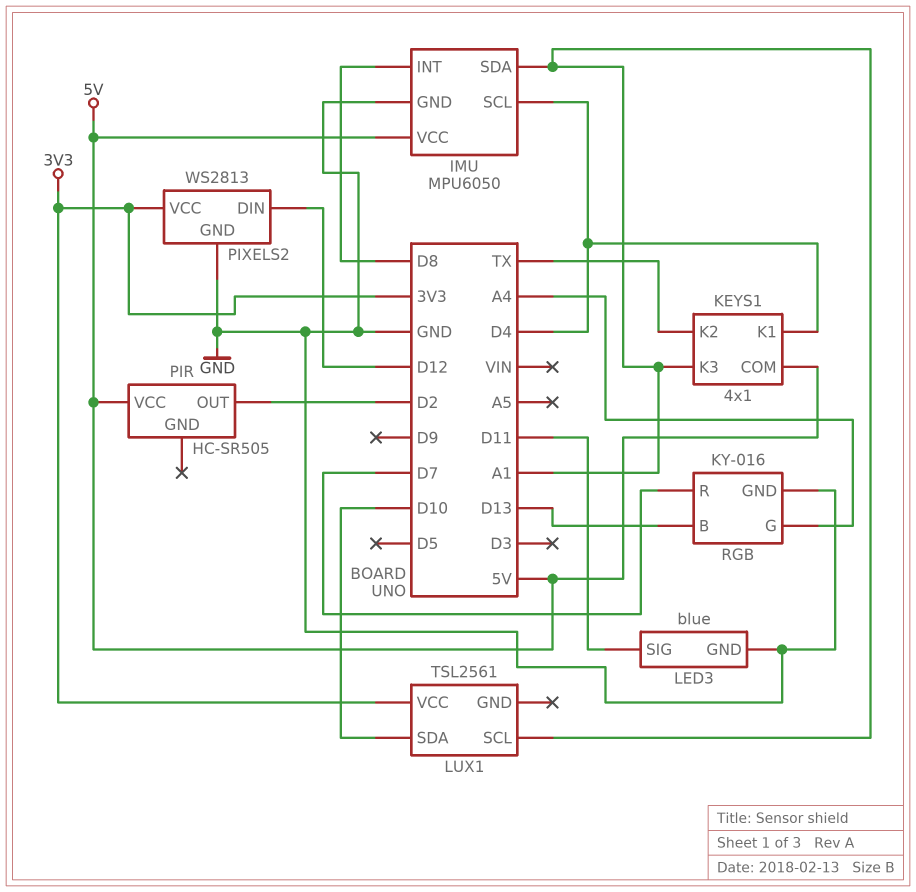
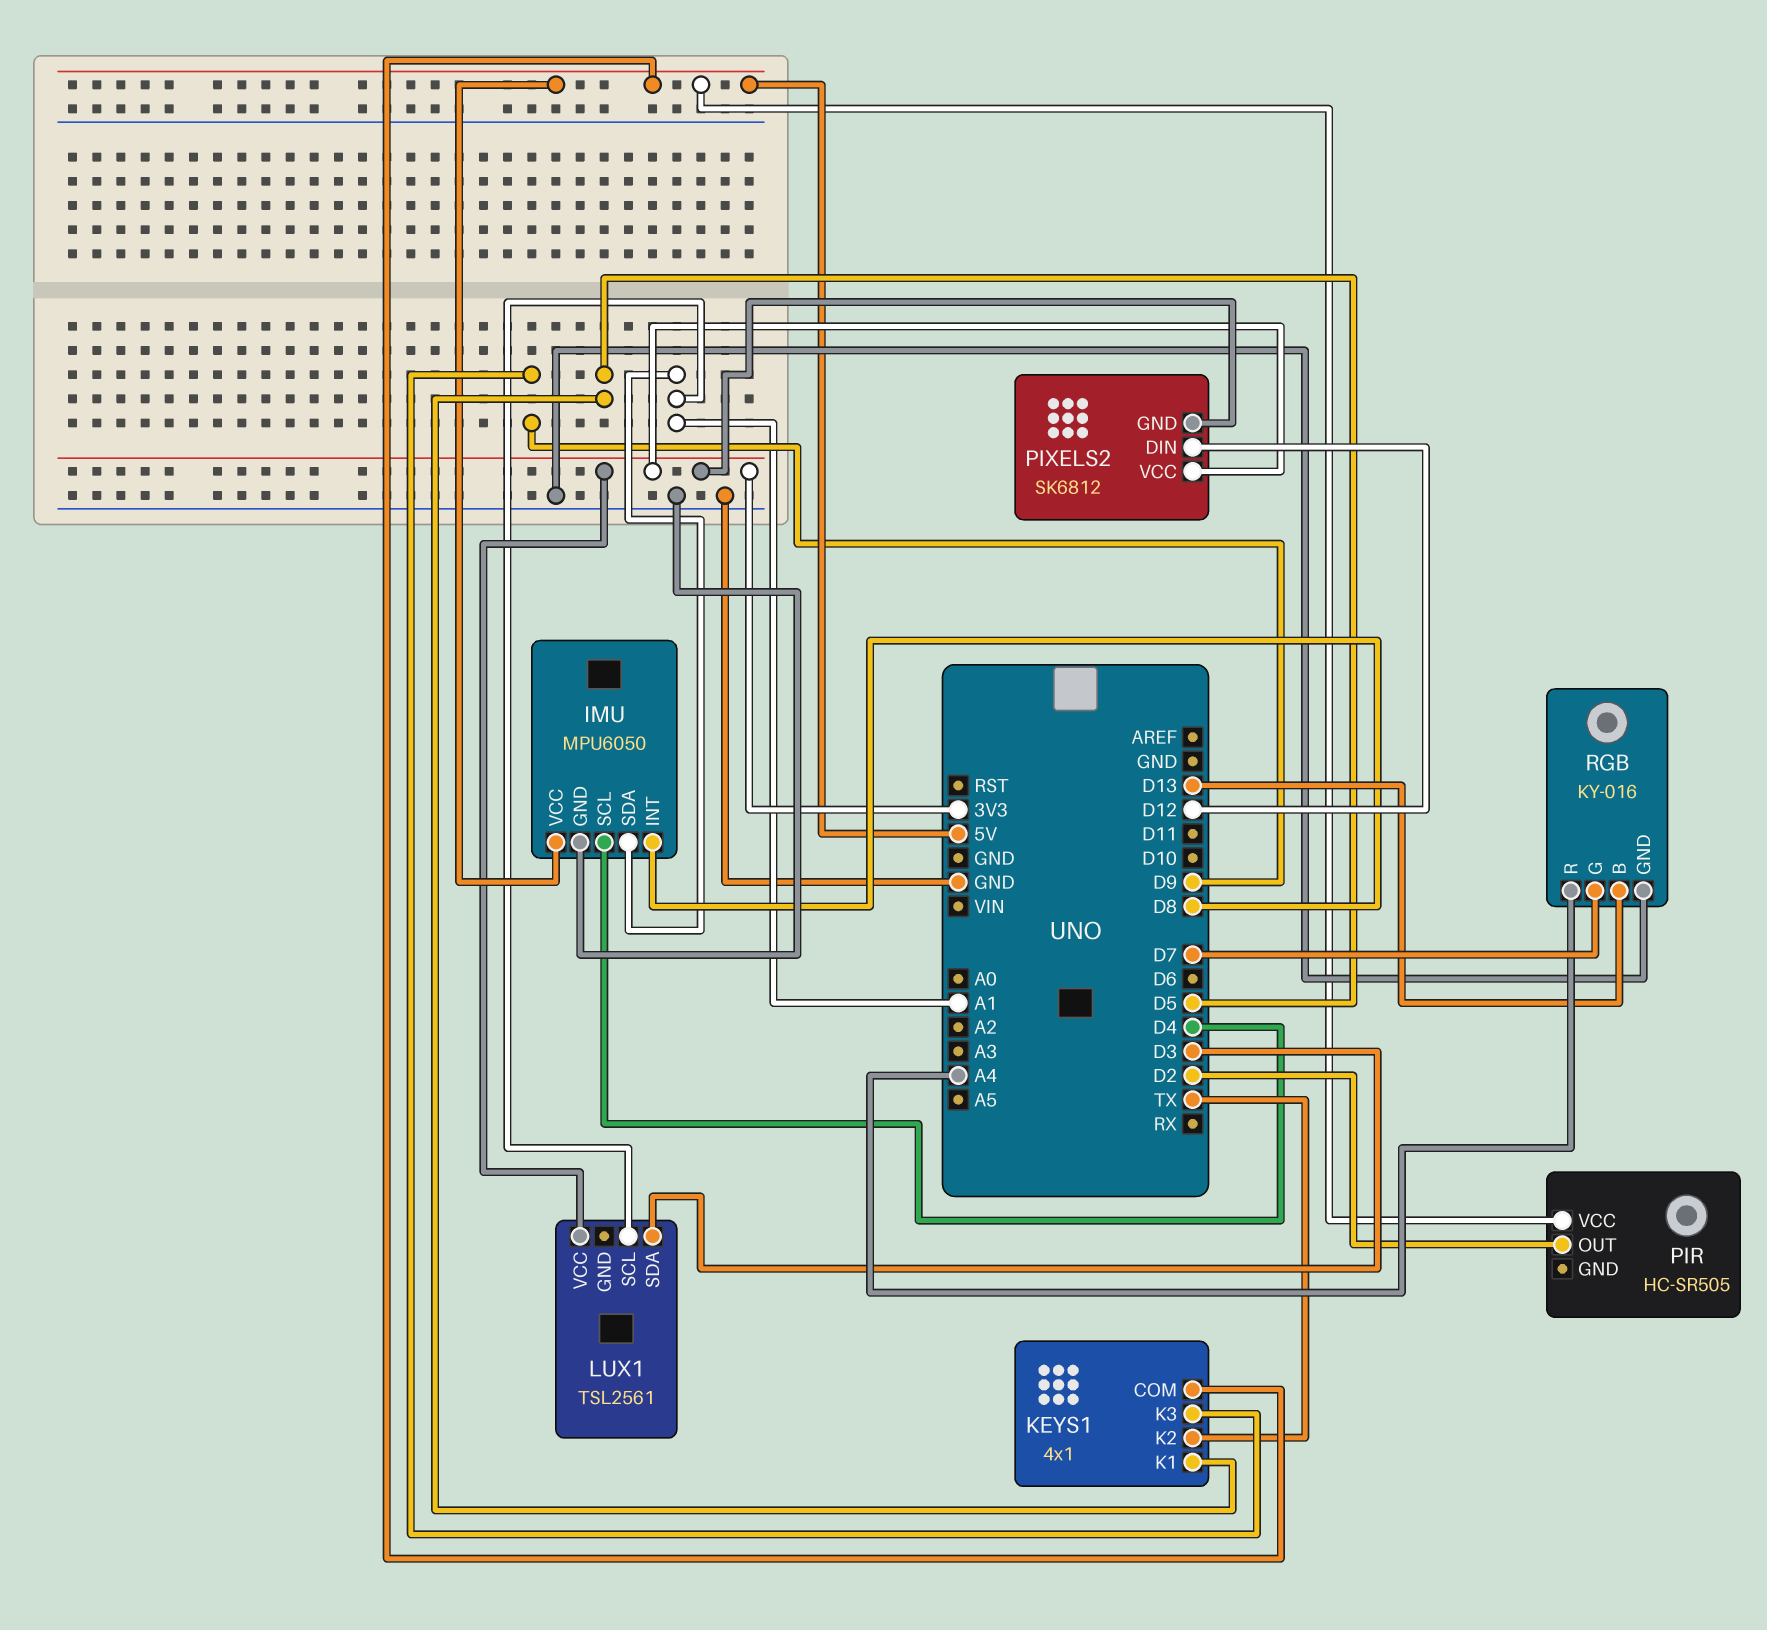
KEYS1 pin K1: D4 -> D5
KEYS1 pin K3: A1 -> D9
LED3: blue -> none
LED3 pin GND: GND -> none
LED3 pin SIG: D11 -> none
LUX1 pin SDA: D10 -> D3
PIXELS2: WS2813 -> SK6812
PIXELS2 pin GND: GND -> 3V3
RGB pin G: A4 -> D7
RGB pin R: D7 -> A4

